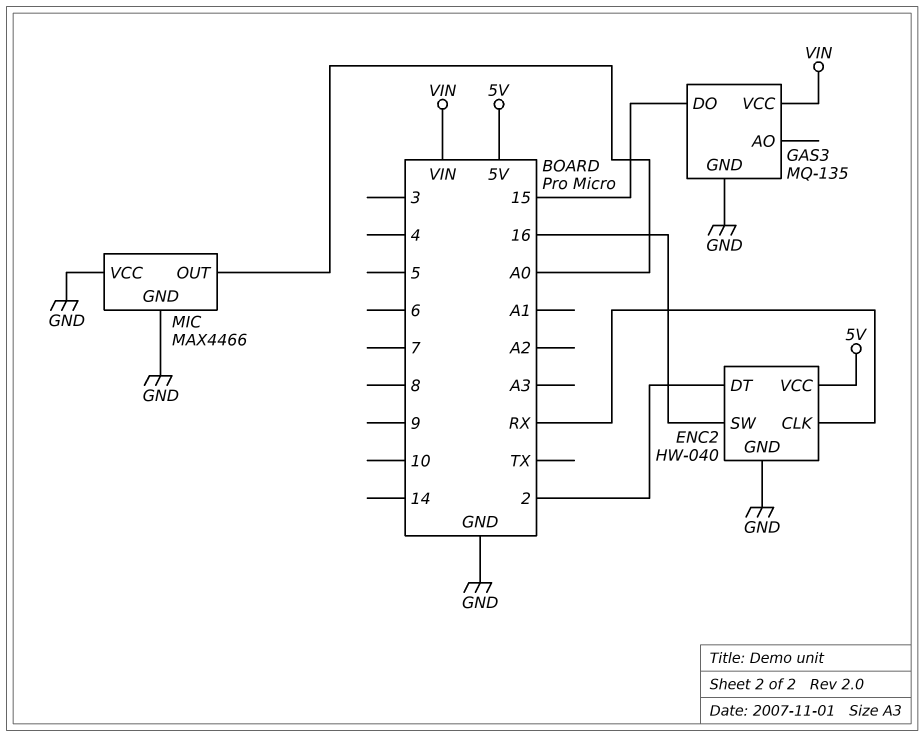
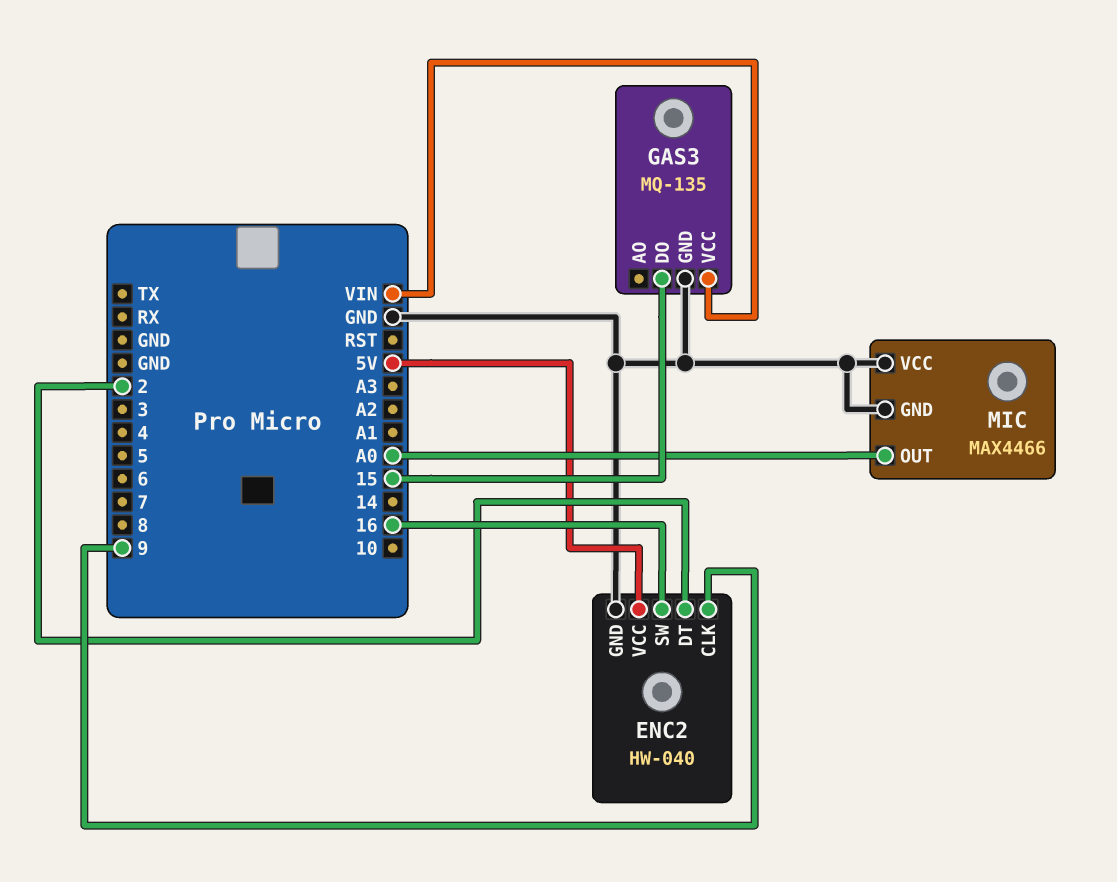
ENC2 pin CLK: RX -> 9

